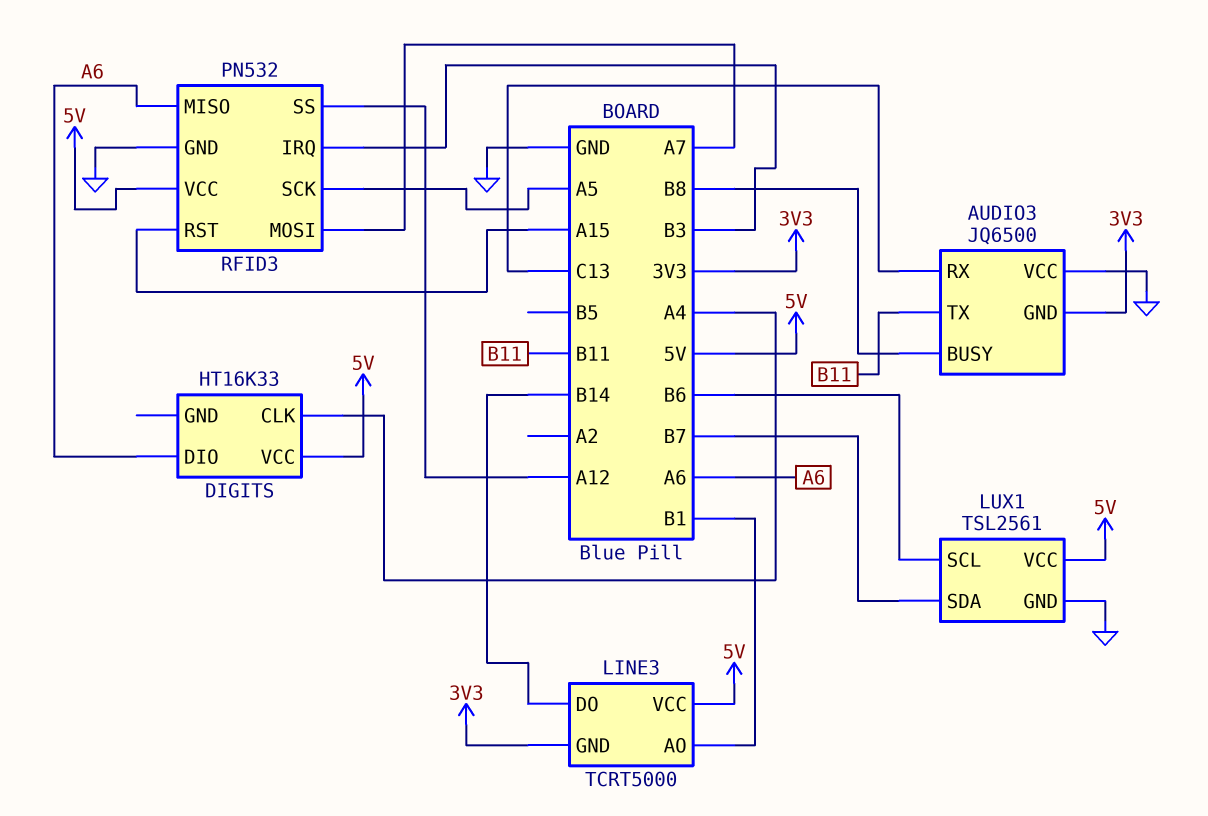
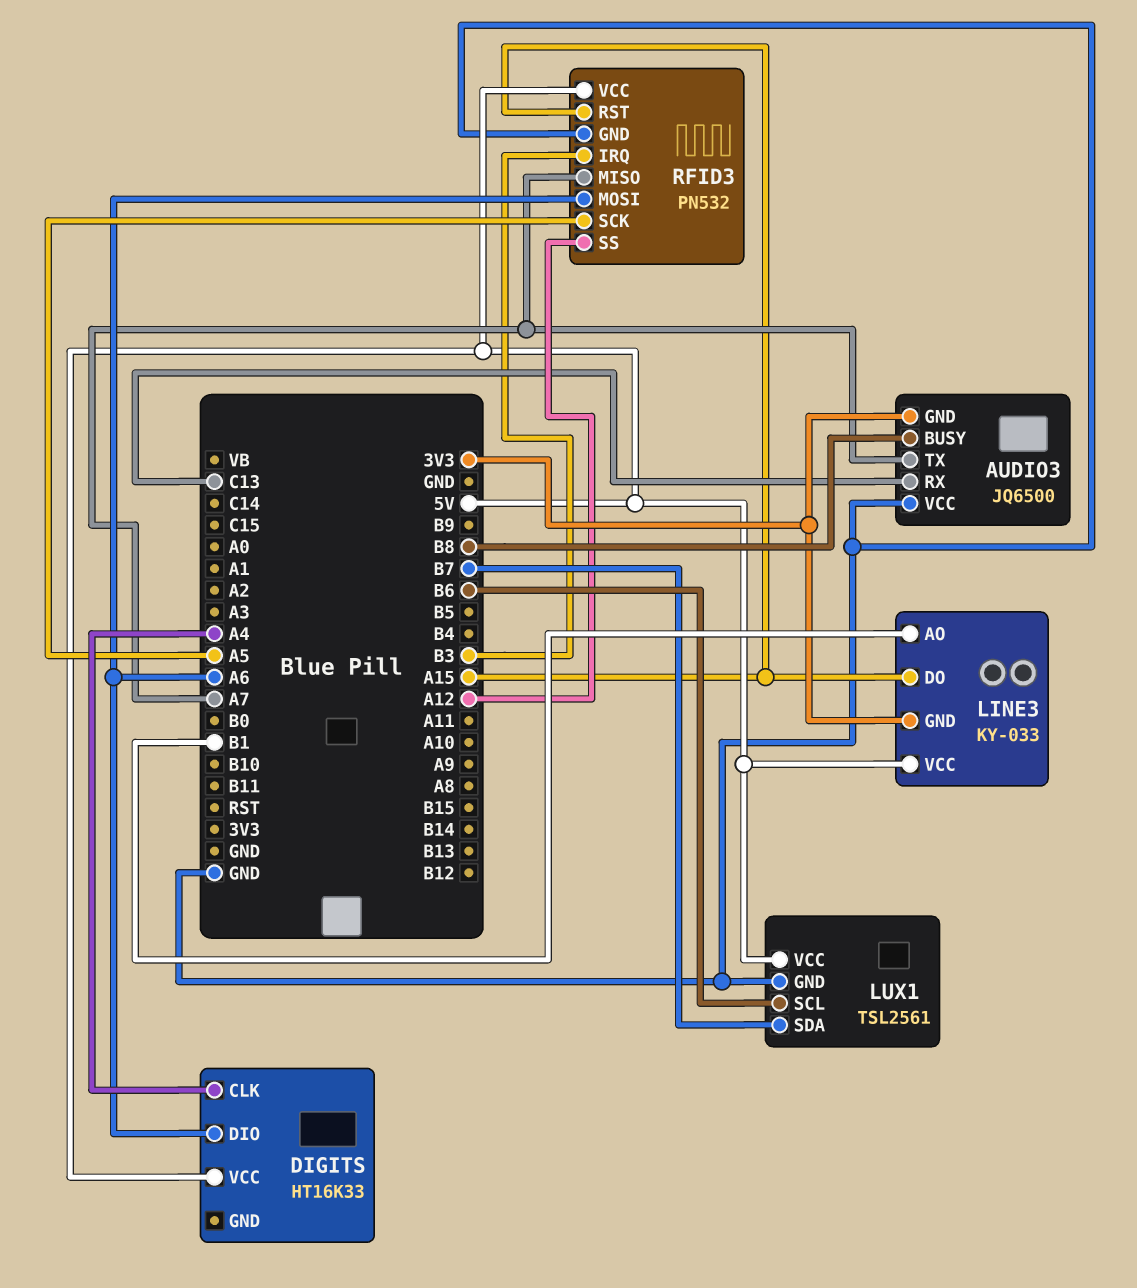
AUDIO3 pin TX: B11 -> A7
LINE3: TCRT5000 -> KY-033
LINE3 pin DO: B14 -> A15
RFID3 pin MISO: A6 -> A7
RFID3 pin MOSI: A7 -> A6

